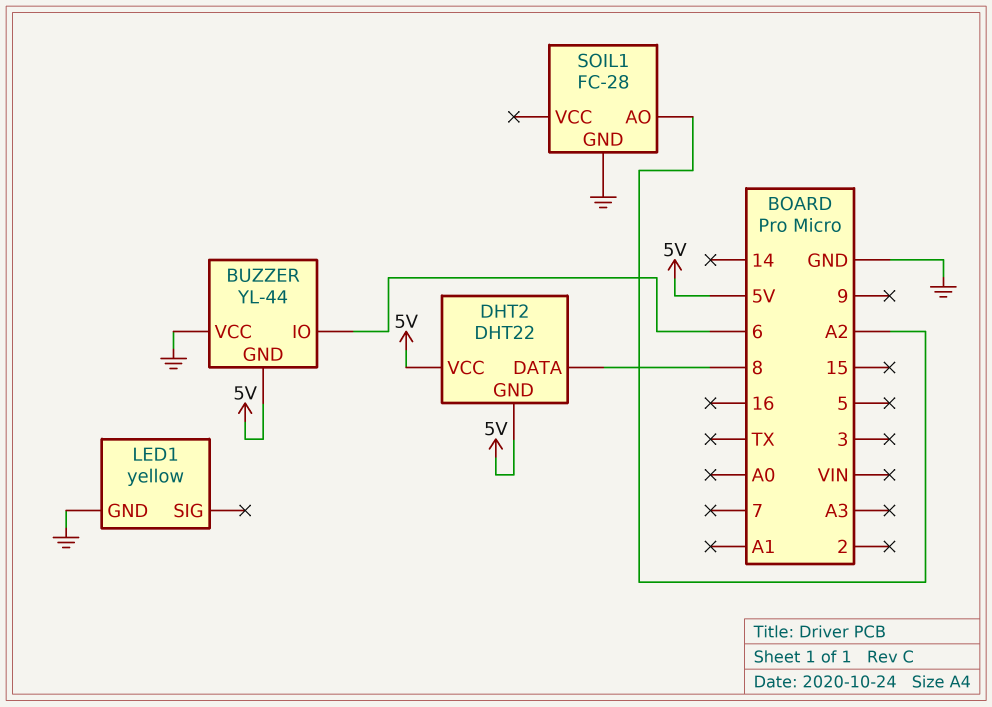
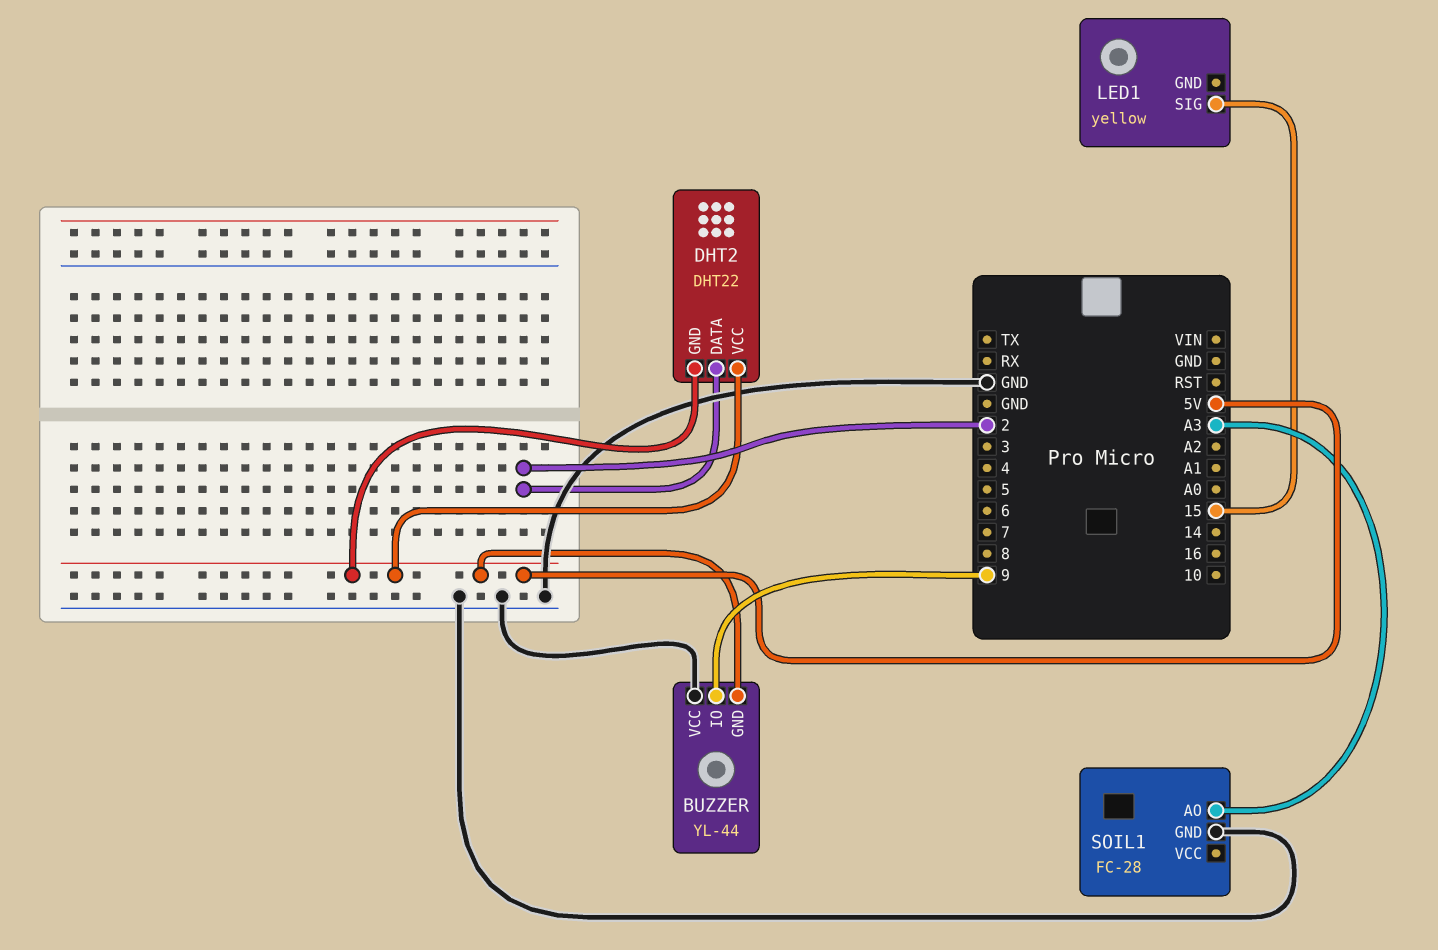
BUZZER pin IO: 6 -> 9
DHT2 pin DATA: 8 -> 2
LED1 pin GND: GND -> none
LED1 pin SIG: none -> 15
SOIL1 pin AO: A2 -> A3

